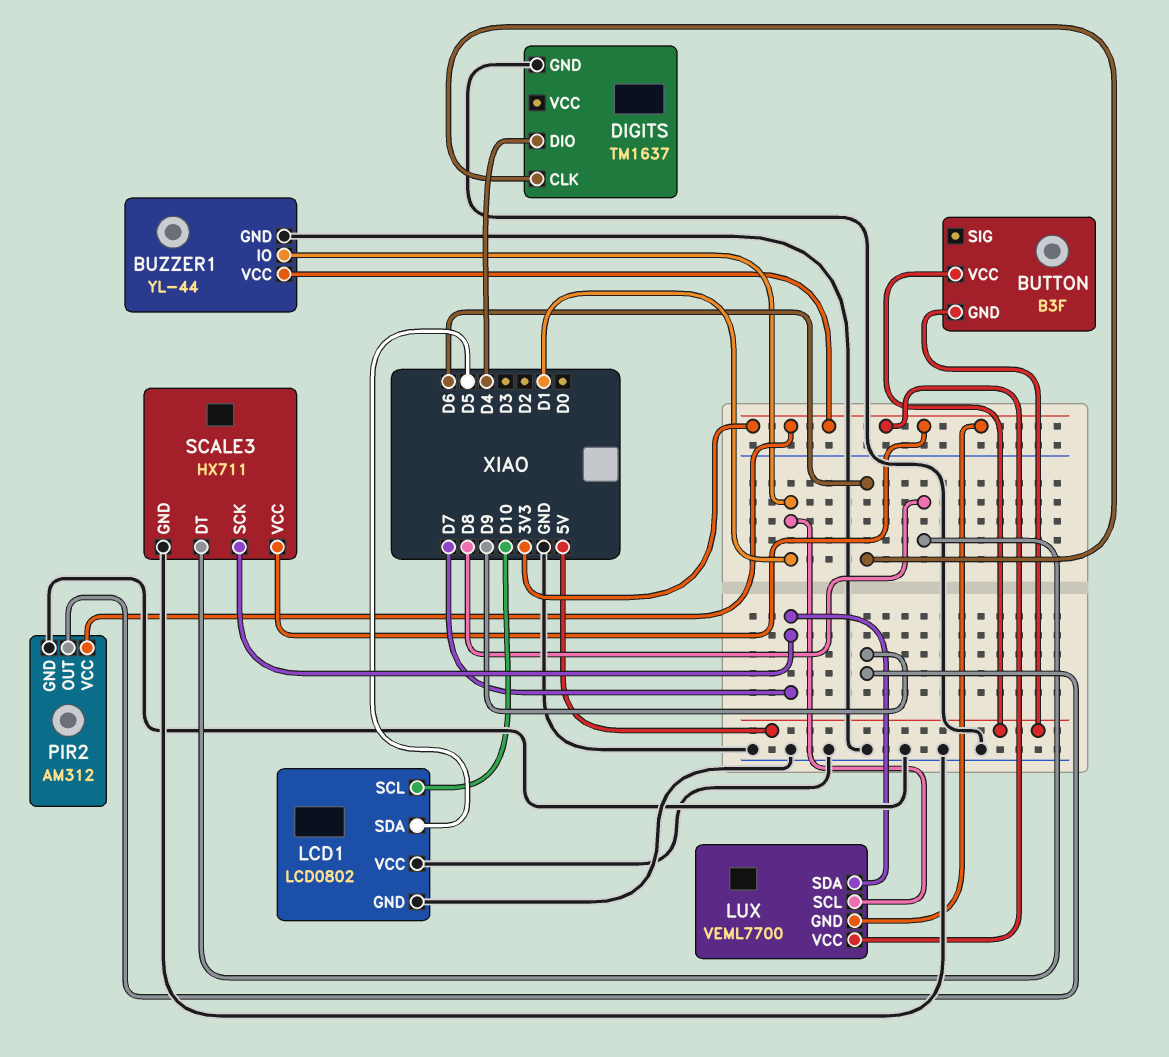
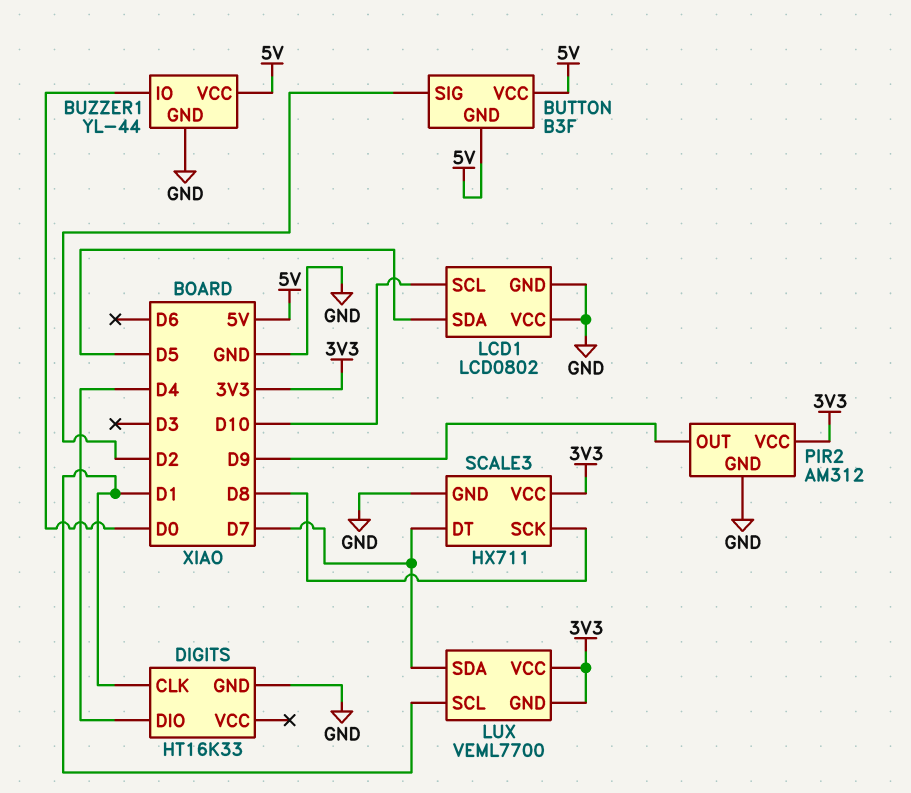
BUTTON pin SIG: none -> D2
BUZZER1 pin IO: D1 -> D0
BUZZER1 pin VCC: 3V3 -> 5V
DIGITS: TM1637 -> HT16K33
DIGITS pin CLK: D6 -> D1
SCALE3 pin DT: D8 -> D7
SCALE3 pin SCK: D7 -> D8

